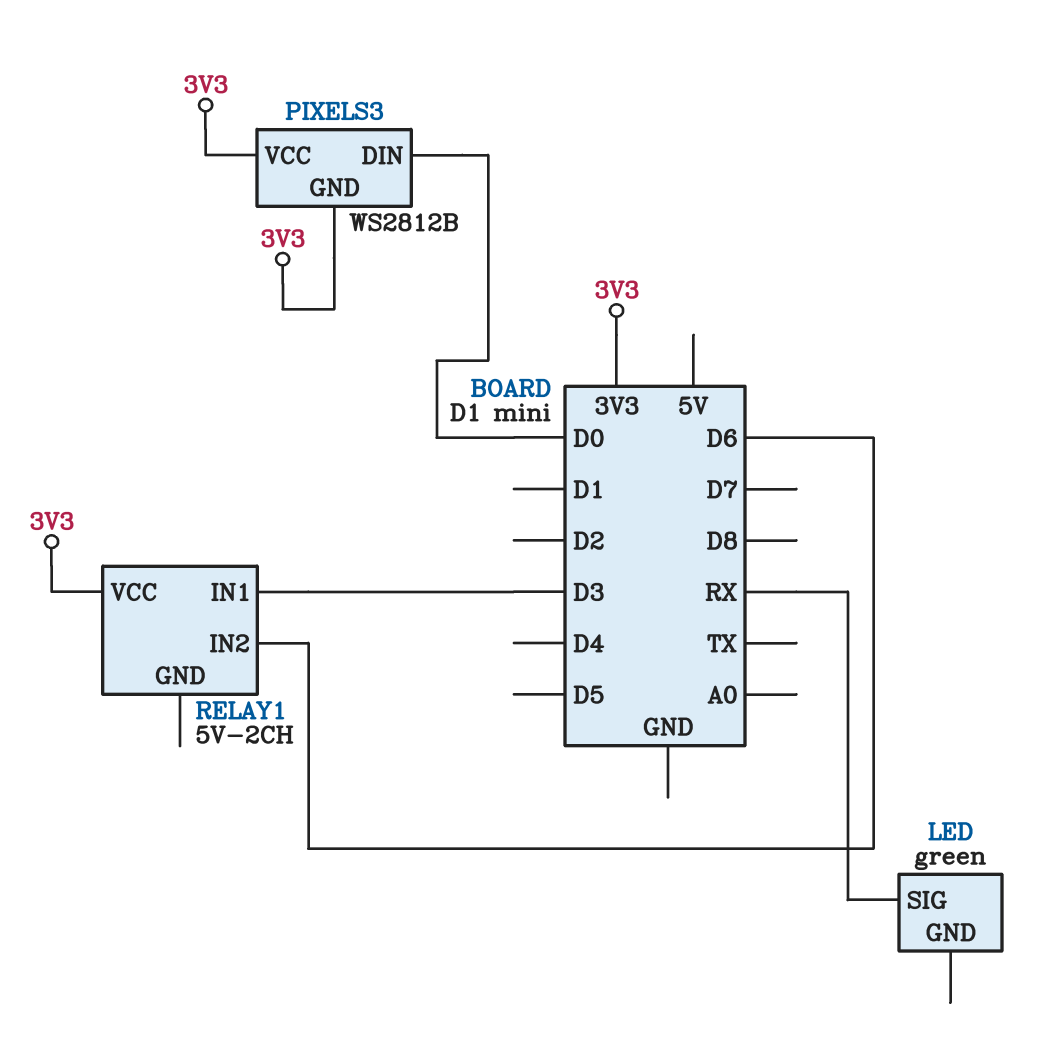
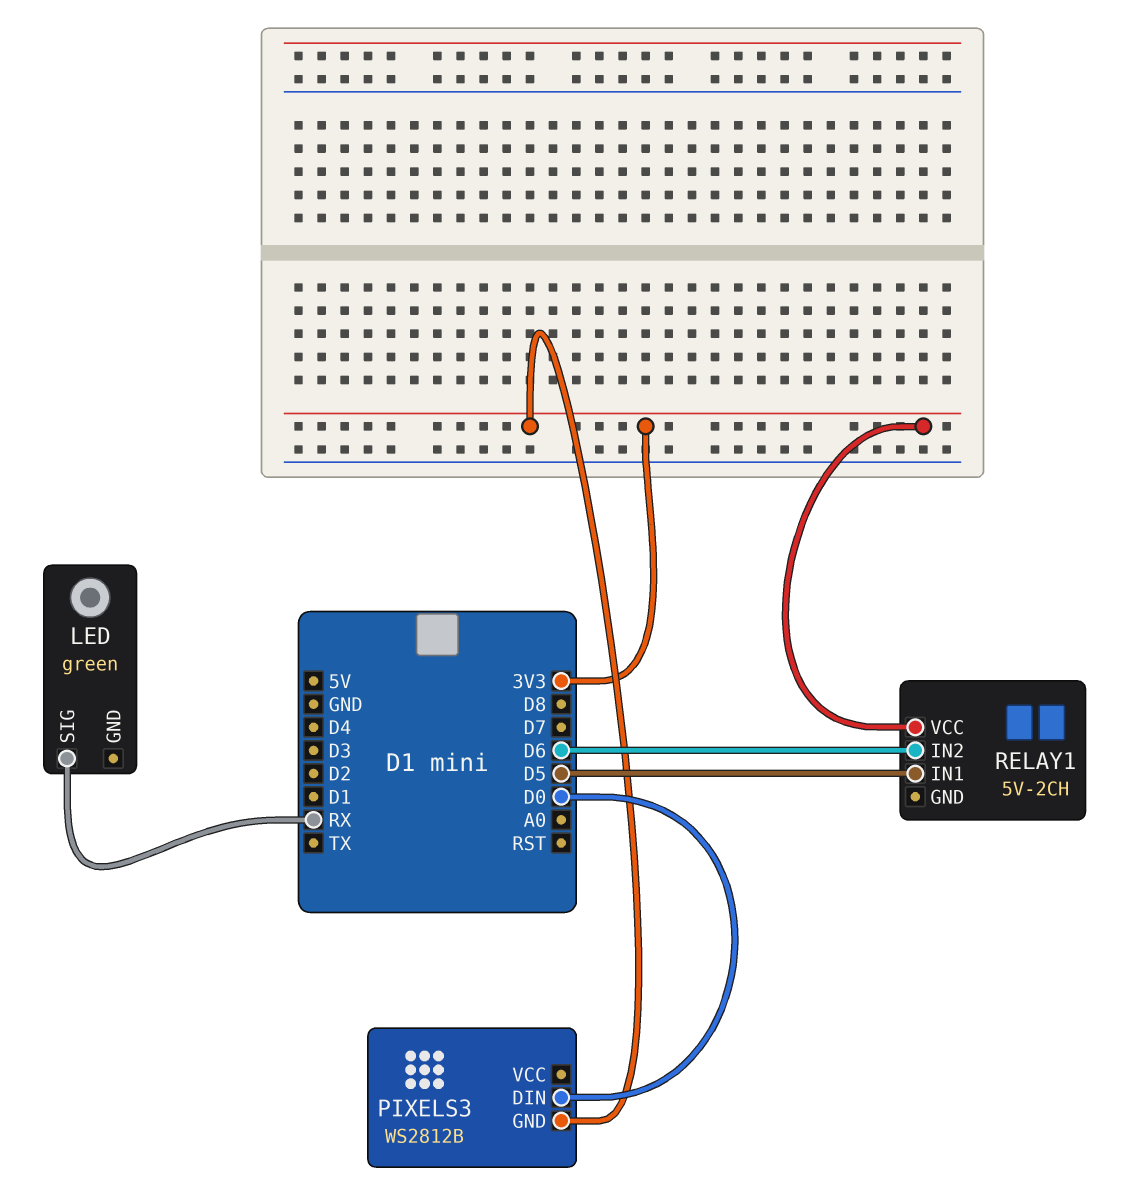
PIXELS3 pin VCC: 3V3 -> none
RELAY1 pin IN1: D3 -> D5

